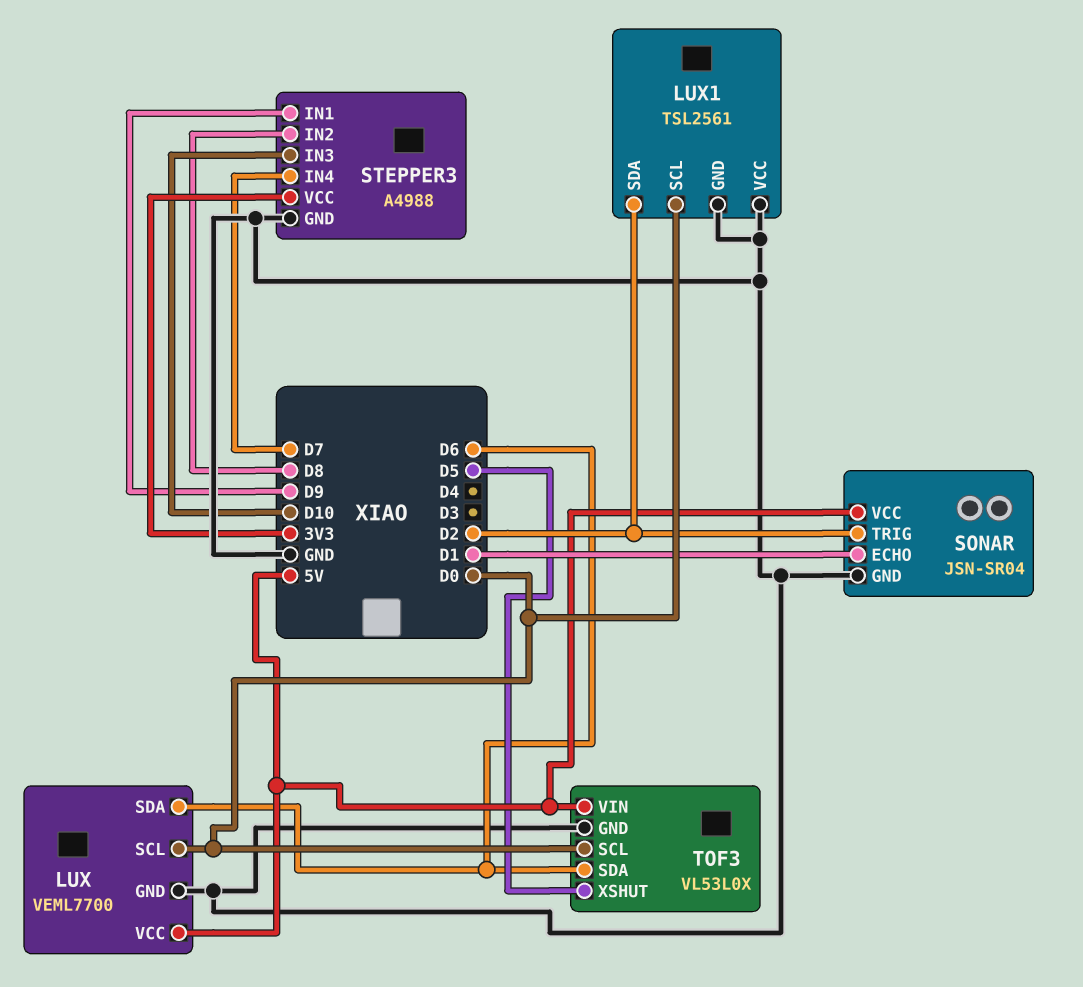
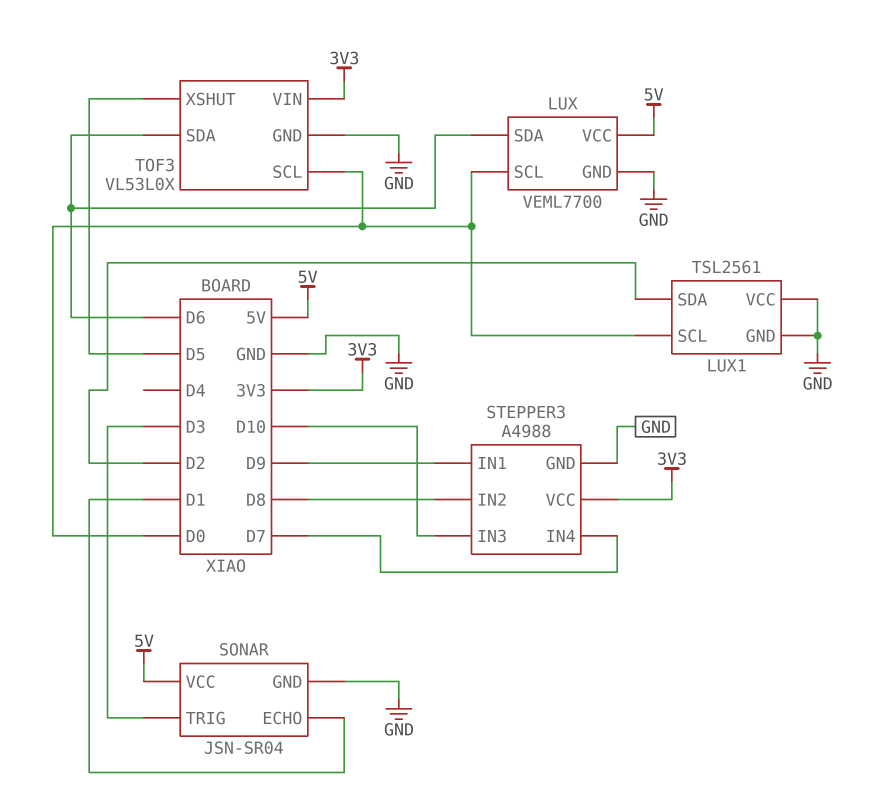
SONAR pin TRIG: D2 -> D3
TOF3 pin VIN: 5V -> 3V3

